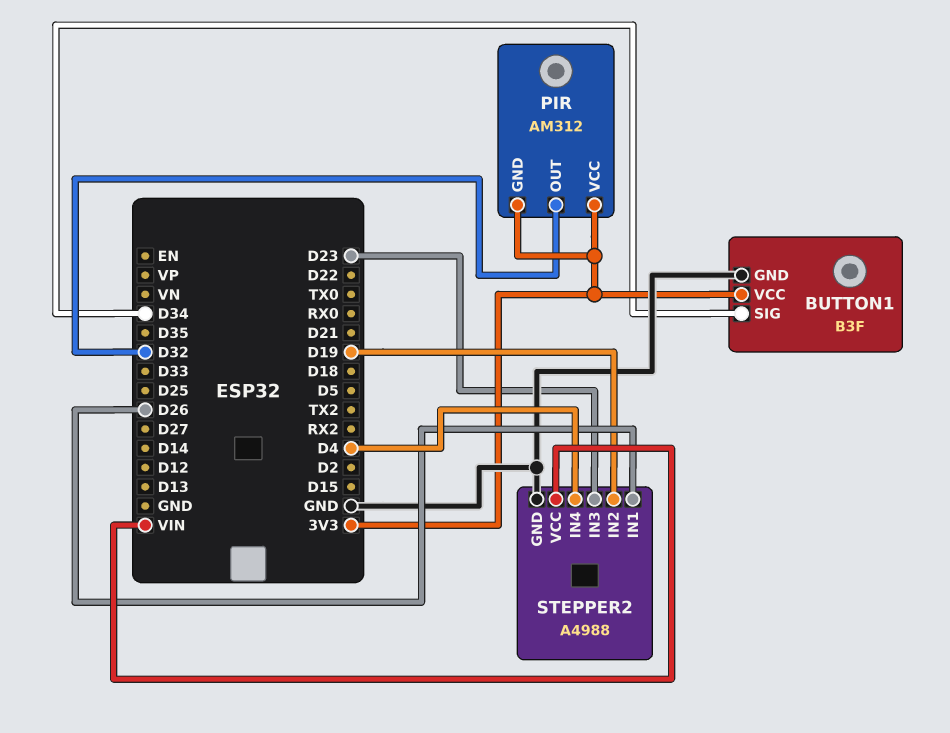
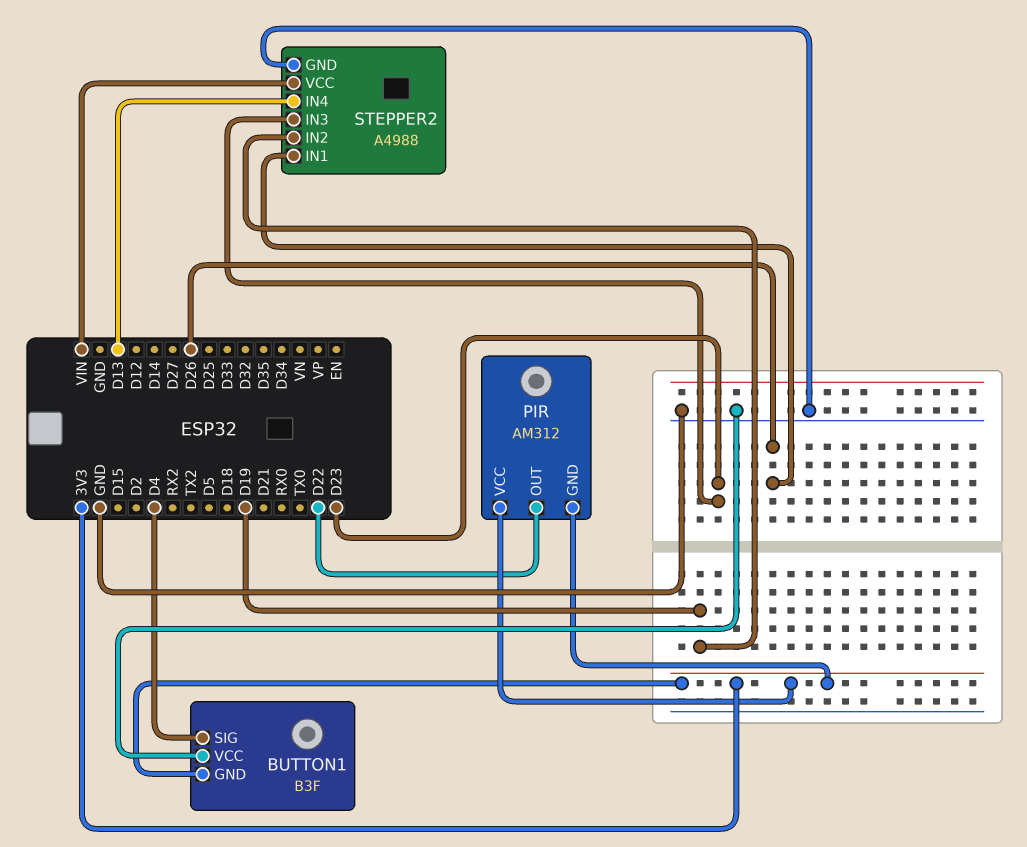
BUTTON1 pin GND: GND -> 3V3
BUTTON1 pin SIG: D34 -> D4
BUTTON1 pin VCC: 3V3 -> GND
PIR pin OUT: D32 -> D22
STEPPER2 pin IN4: D4 -> D13

